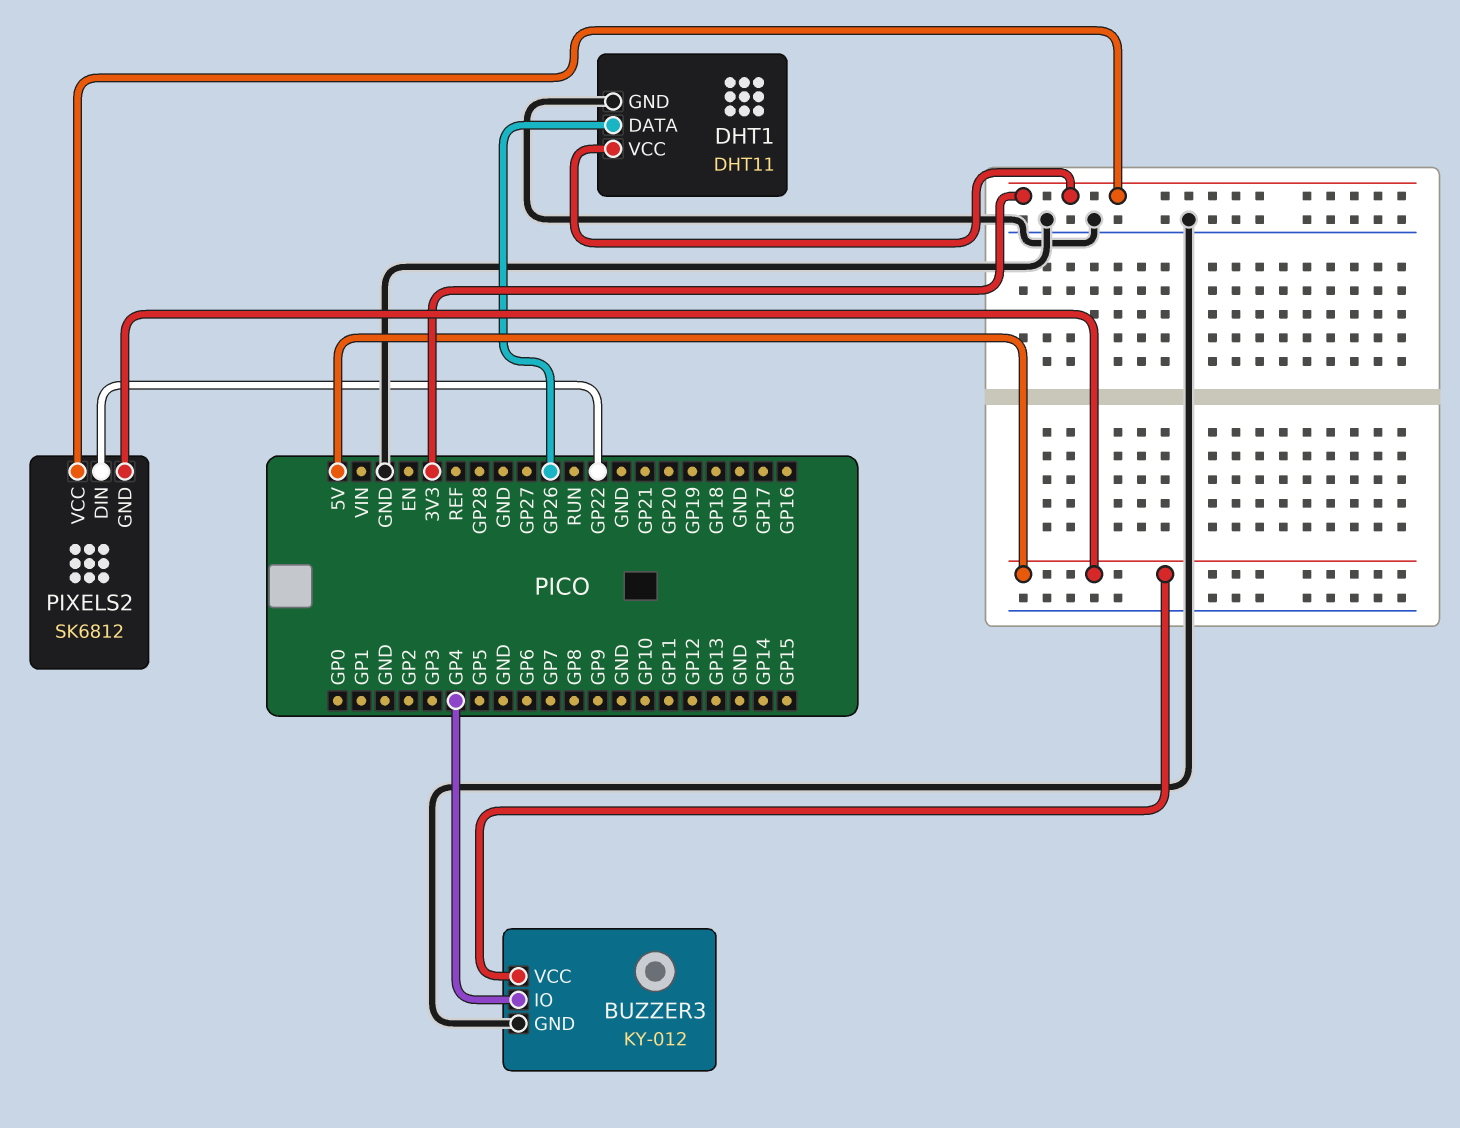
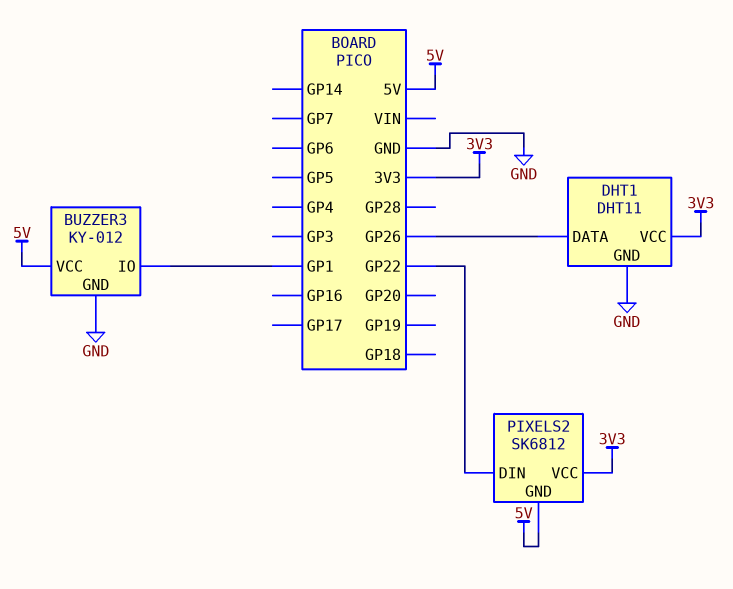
BUZZER3 pin IO: GP4 -> GP1

